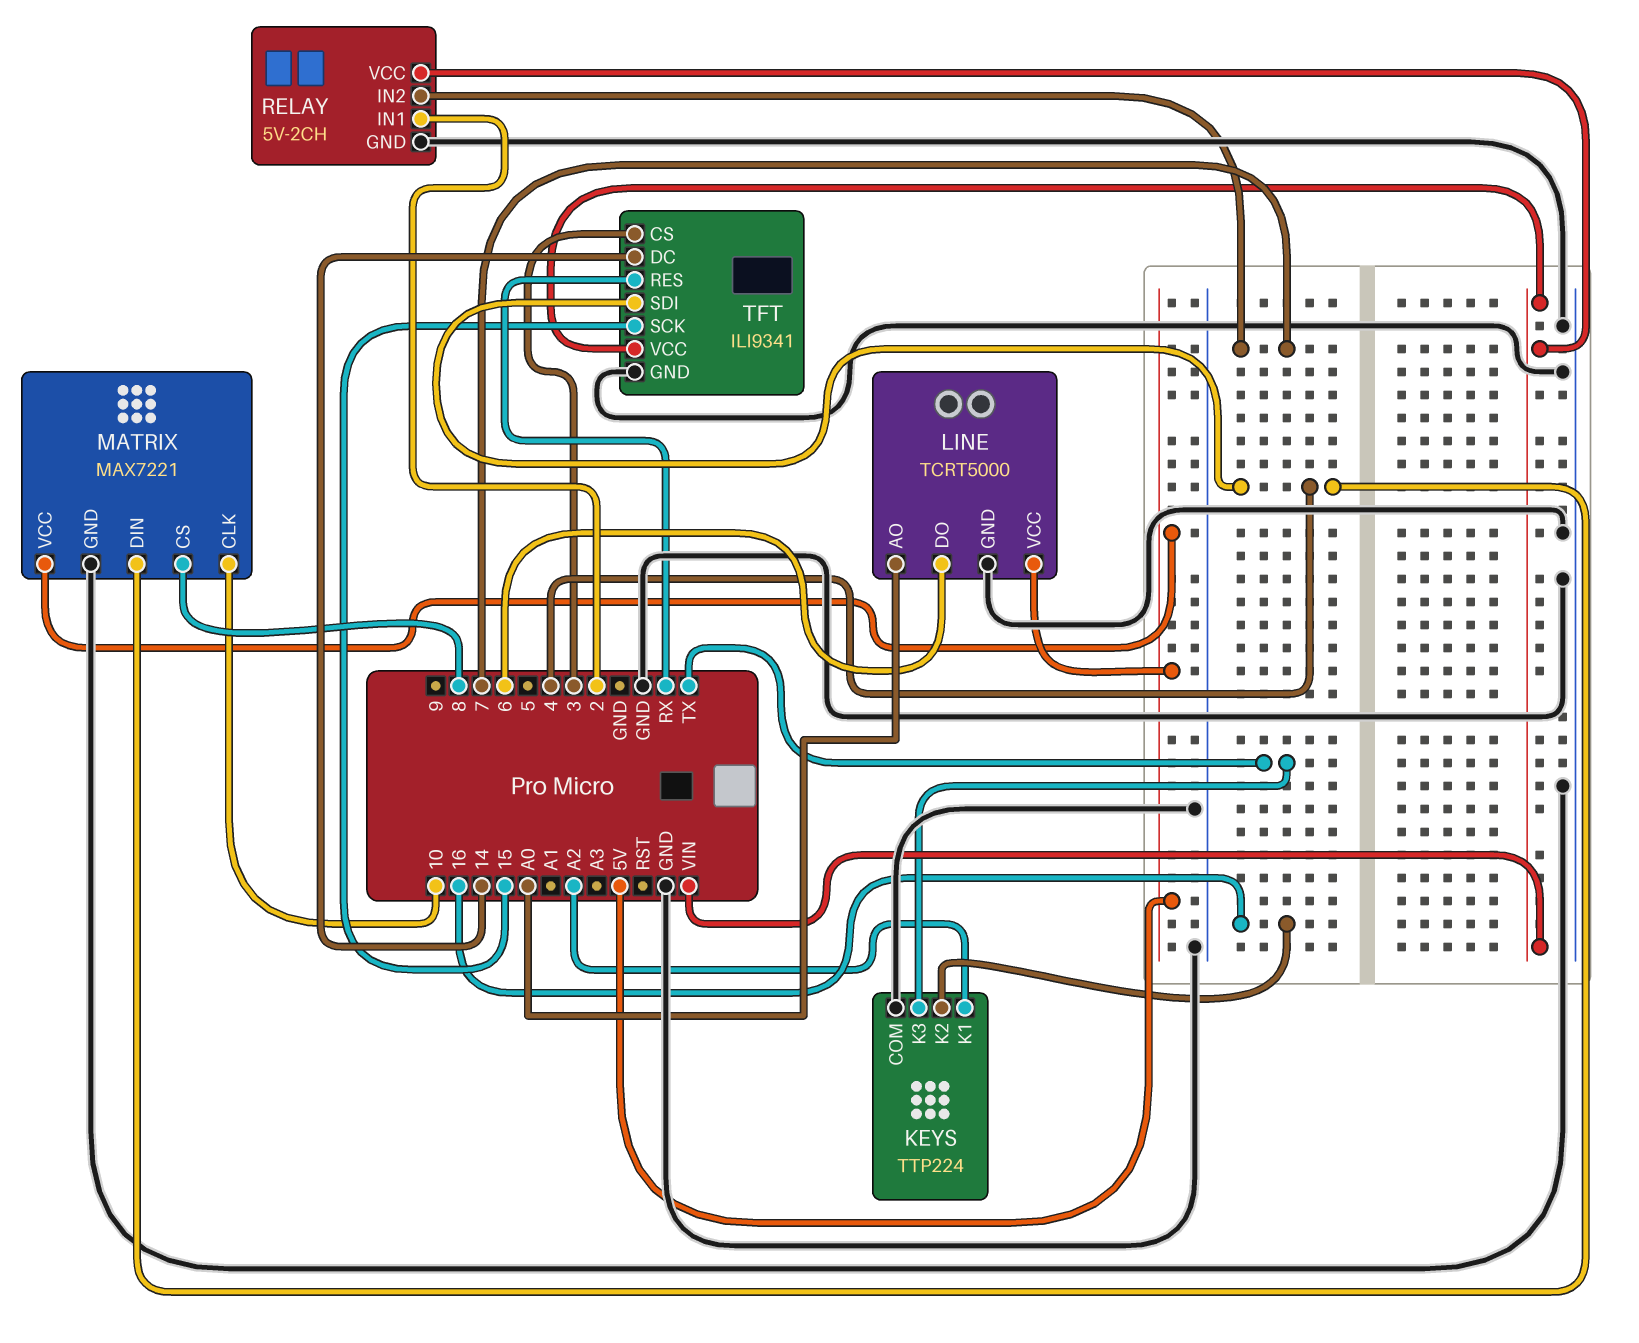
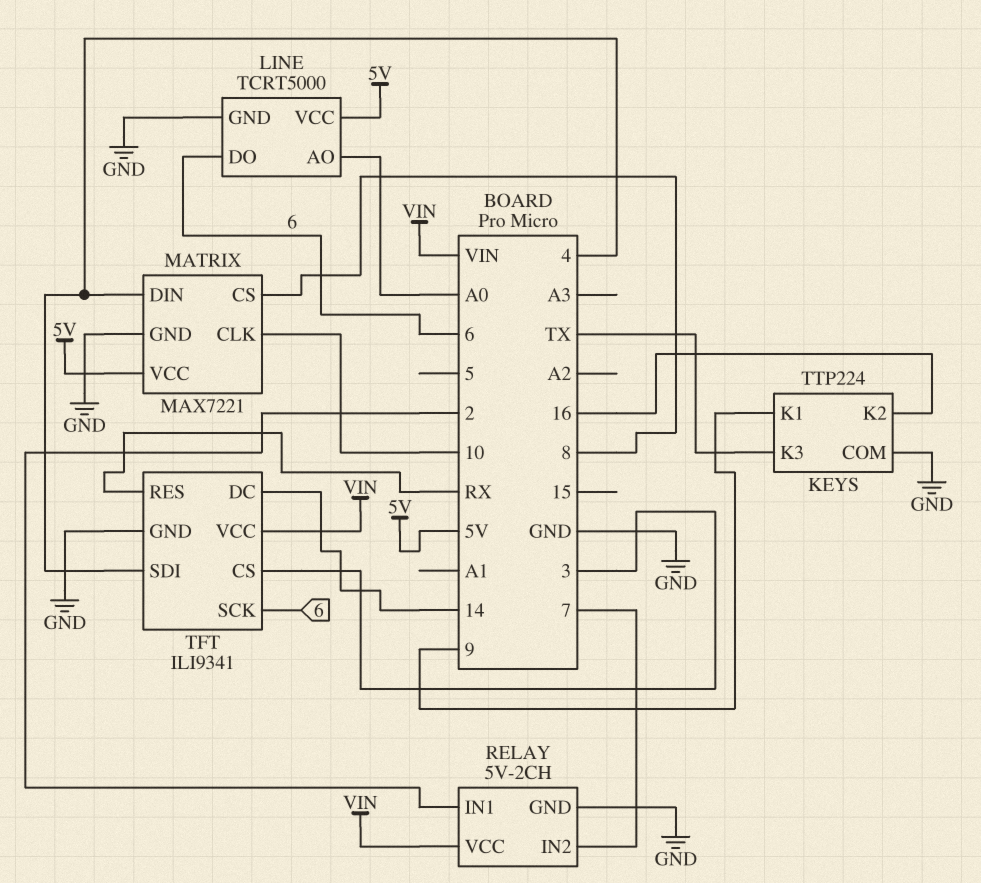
KEYS pin K1: A2 -> 9
TFT pin SCK: 15 -> 6

